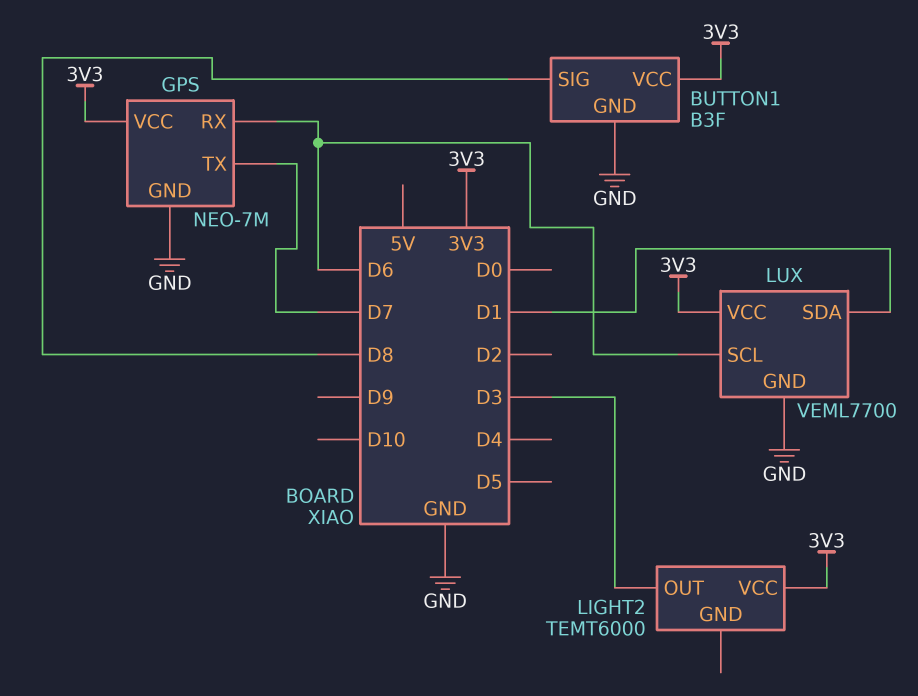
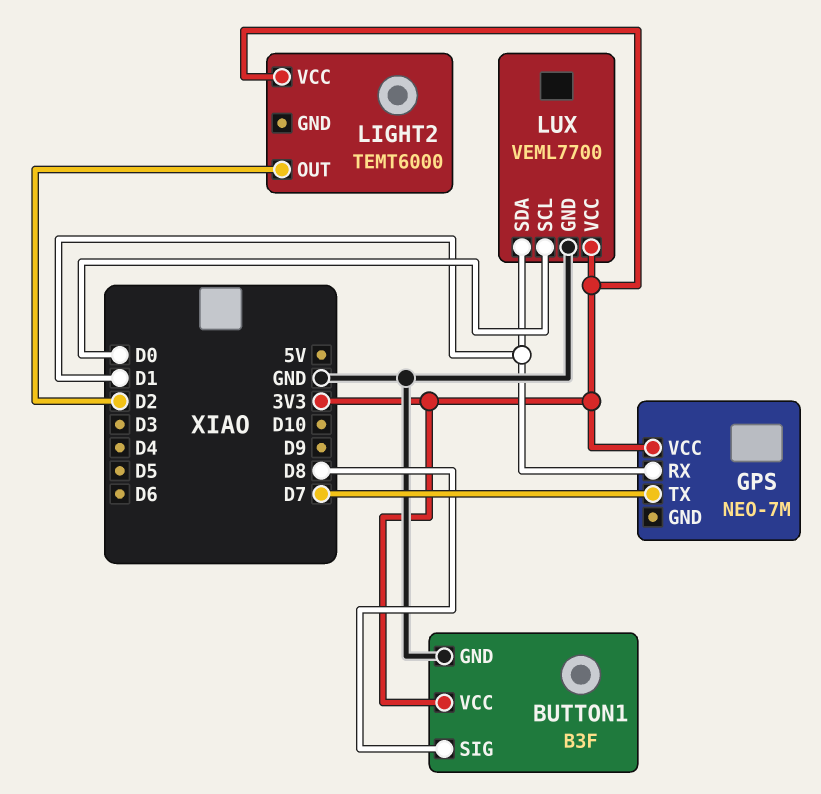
GPS pin GND: GND -> none
GPS pin RX: D6 -> D1
LIGHT2 pin OUT: D3 -> D2
LUX pin SCL: D6 -> D0

